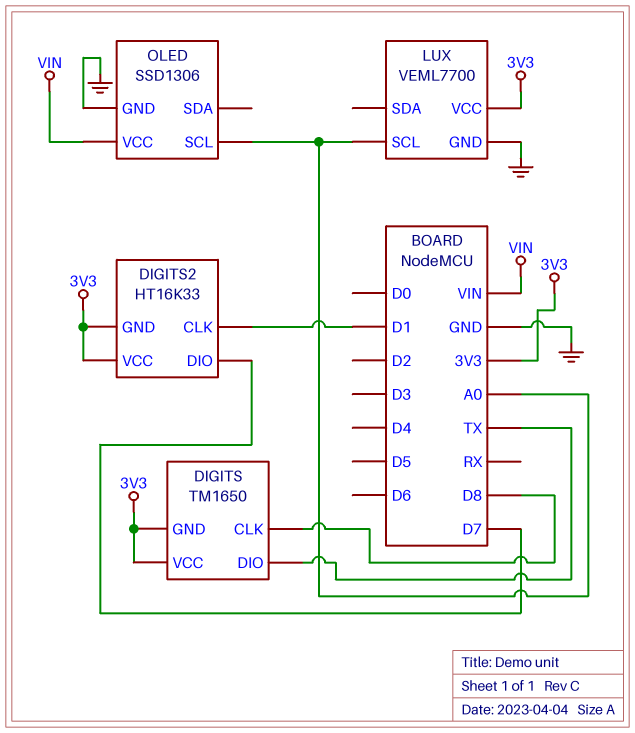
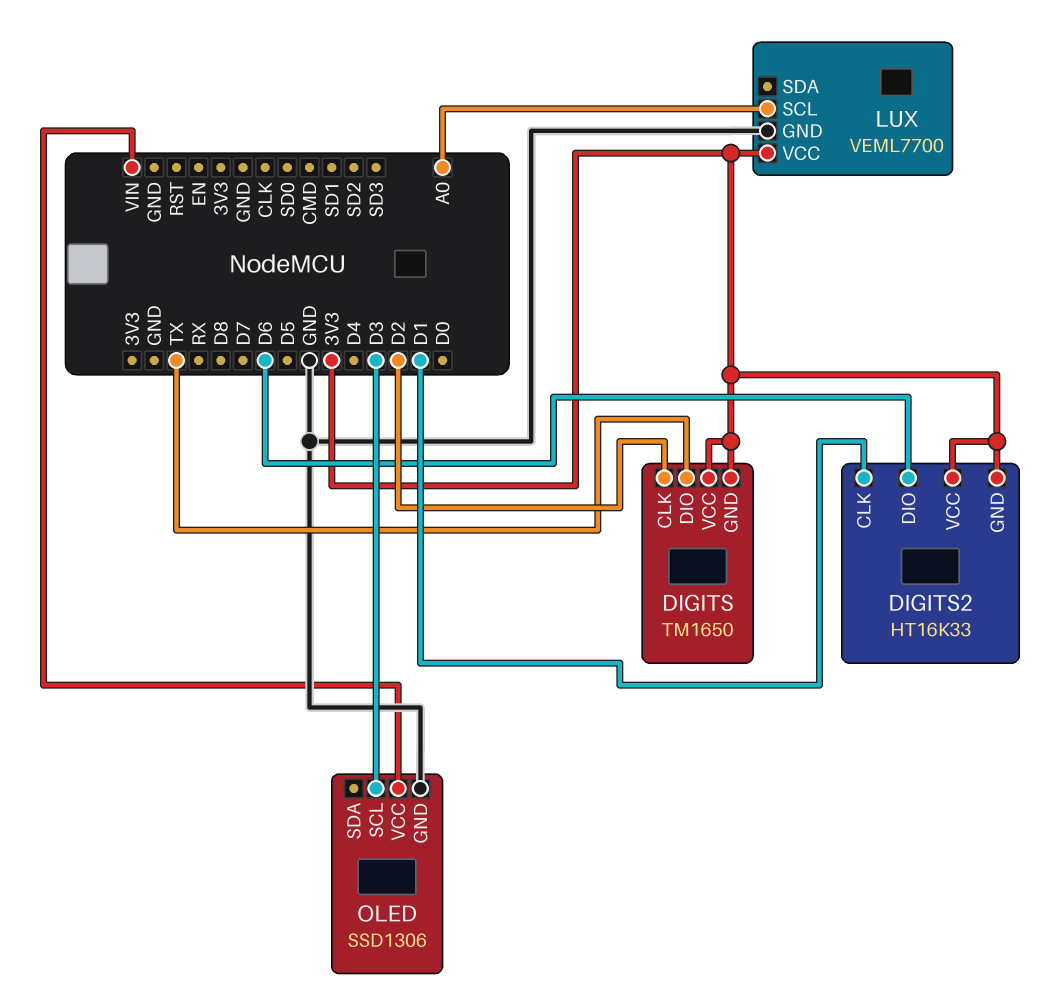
DIGITS pin CLK: D8 -> D2
DIGITS2 pin DIO: D7 -> D6
OLED pin SCL: A0 -> D3

